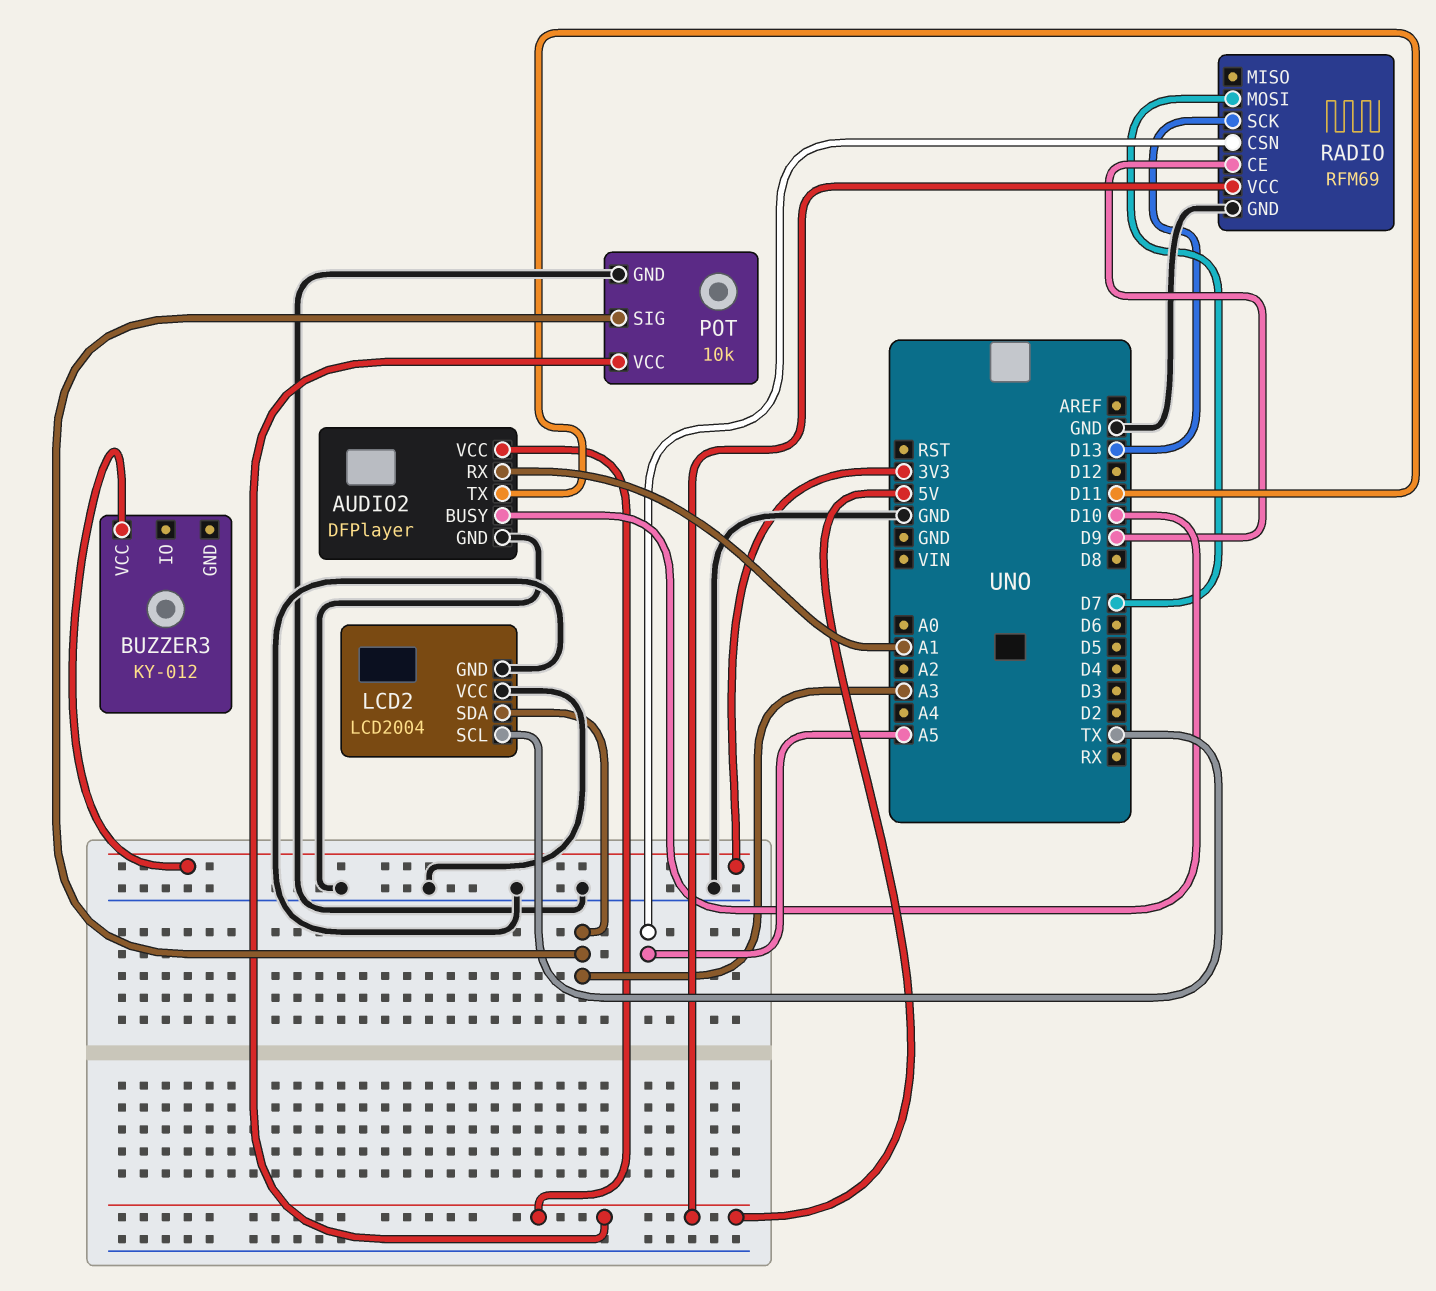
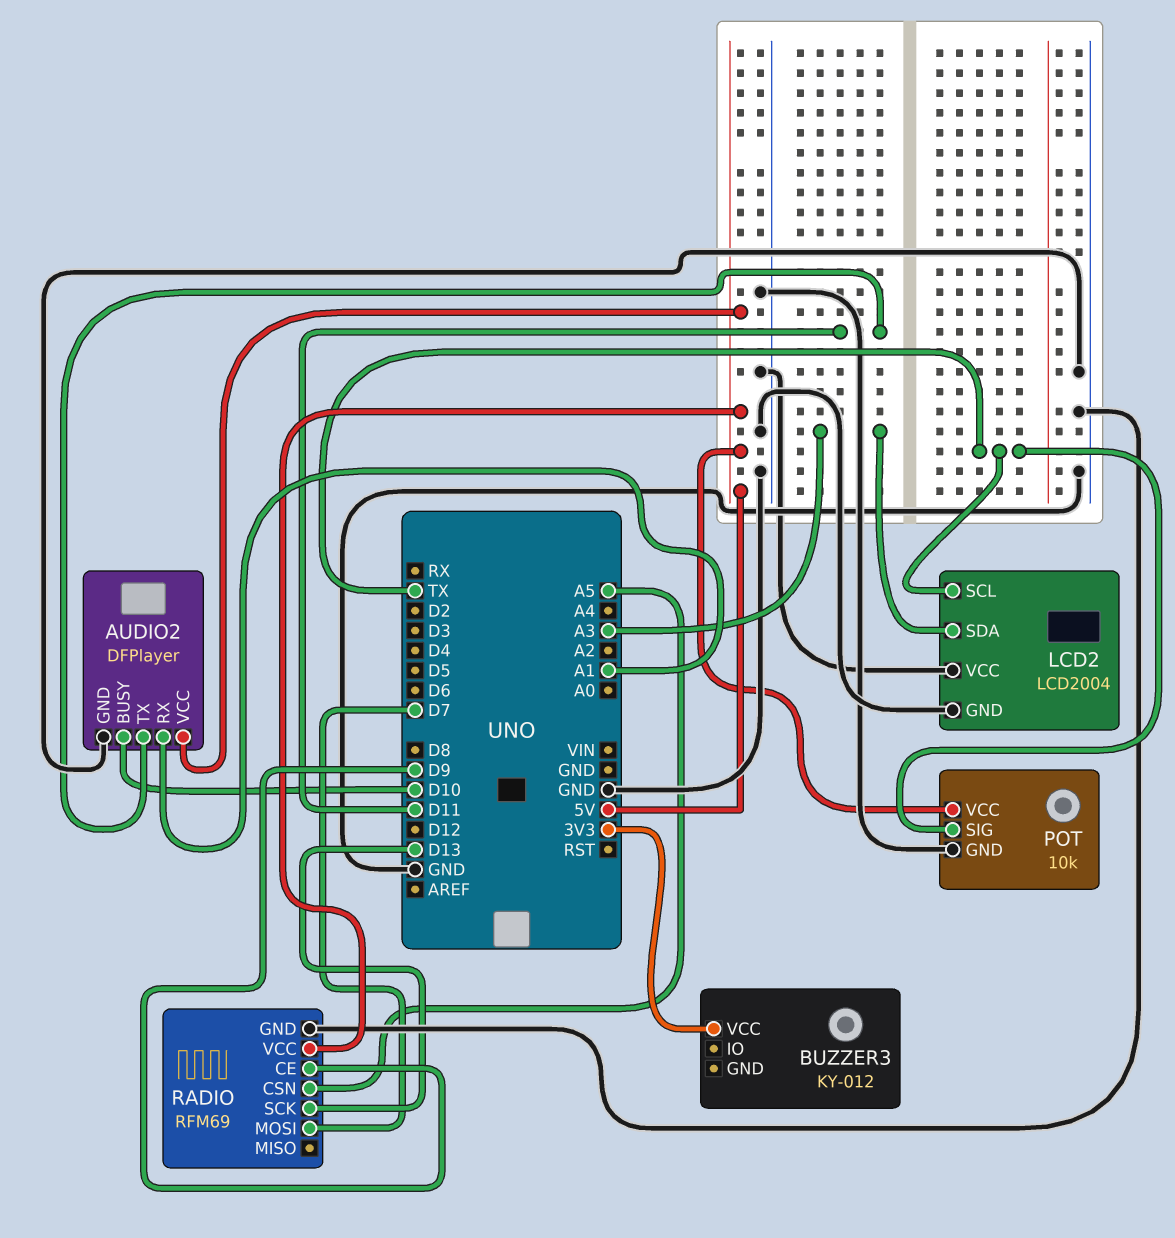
POT pin SIG: A3 -> TX

